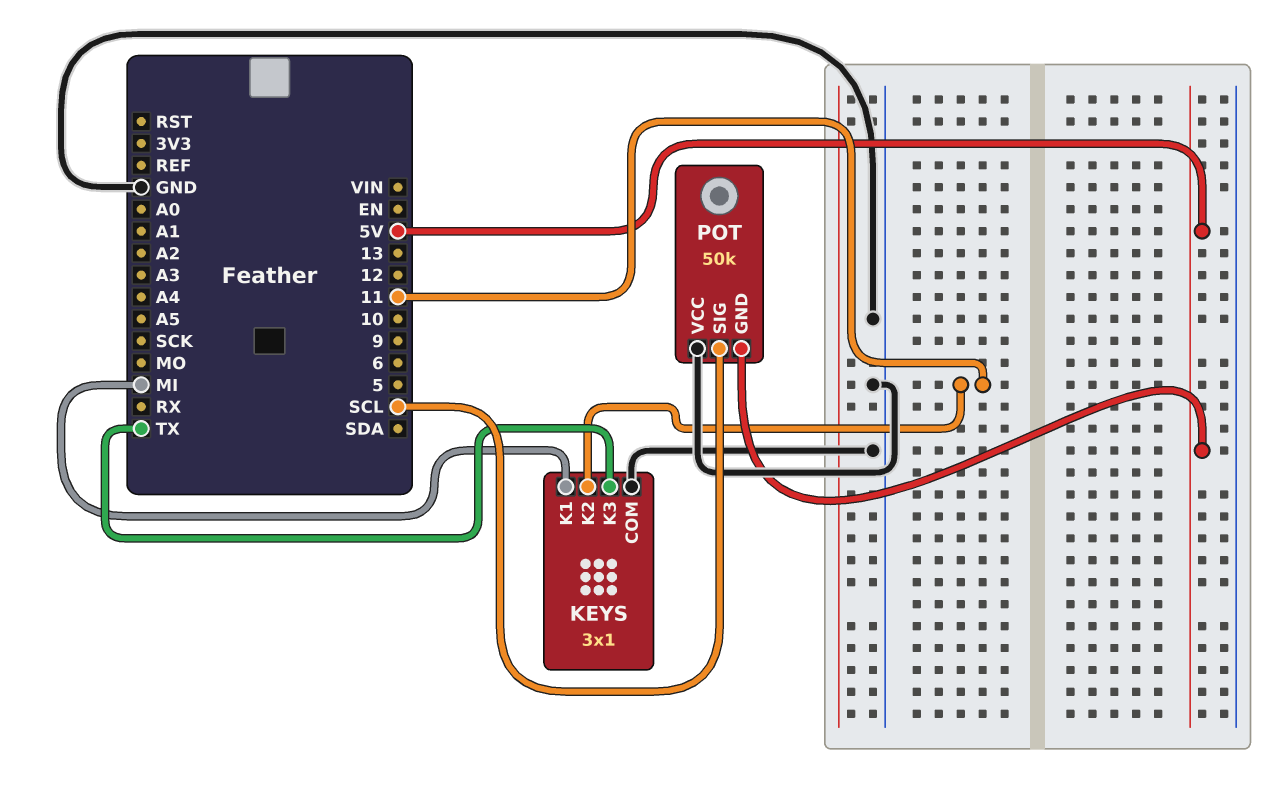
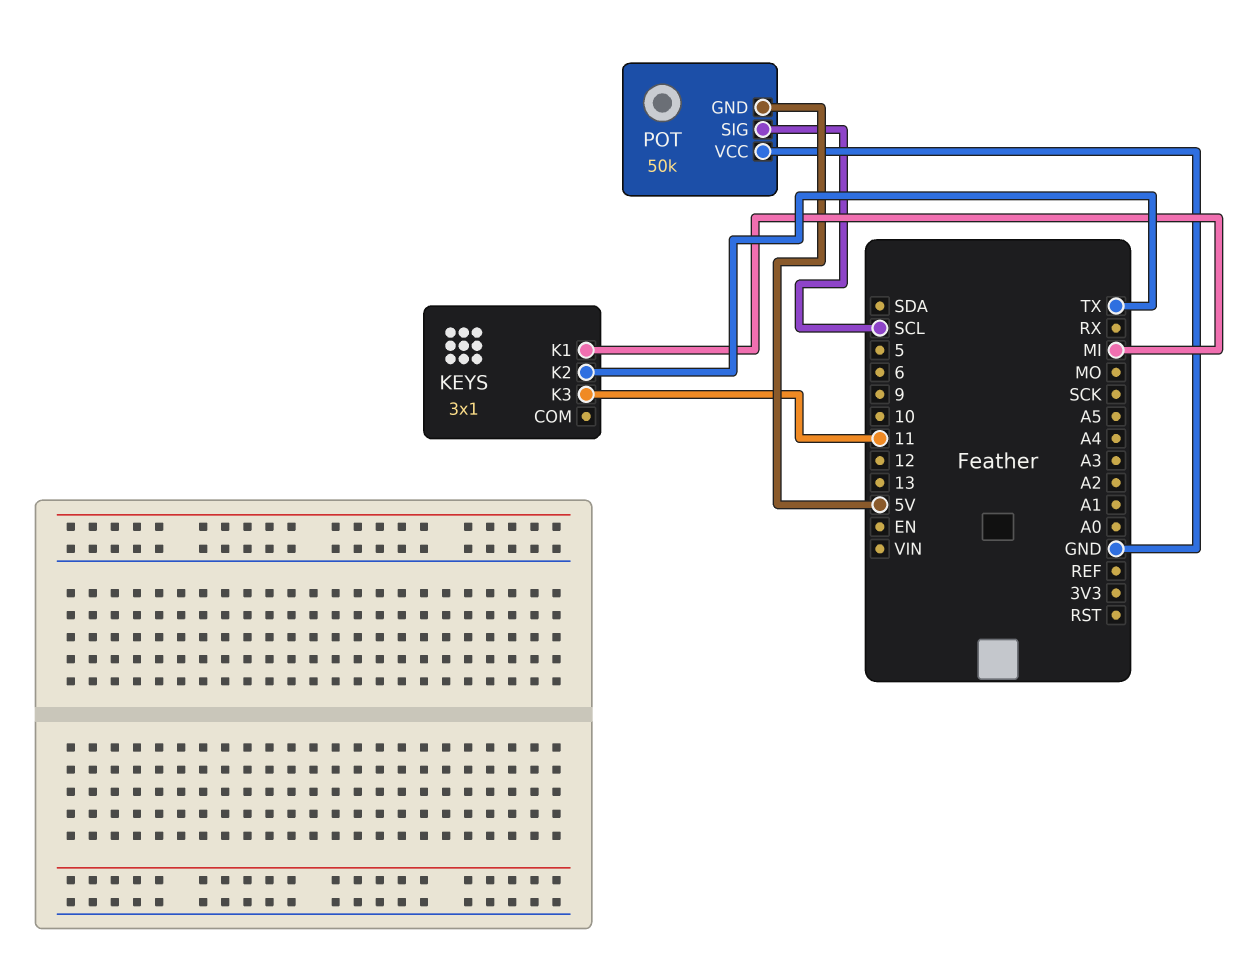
KEYS pin COM: GND -> none
KEYS pin K2: 11 -> TX
KEYS pin K3: TX -> 11

